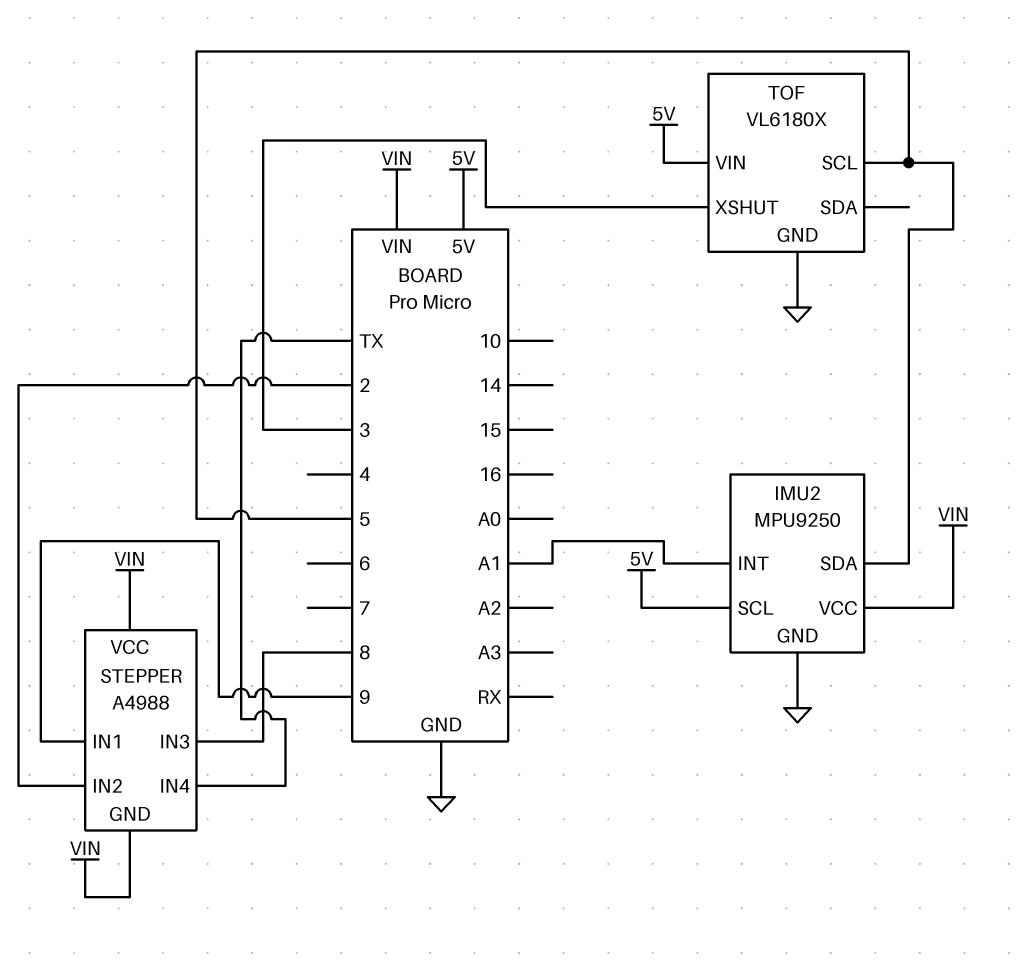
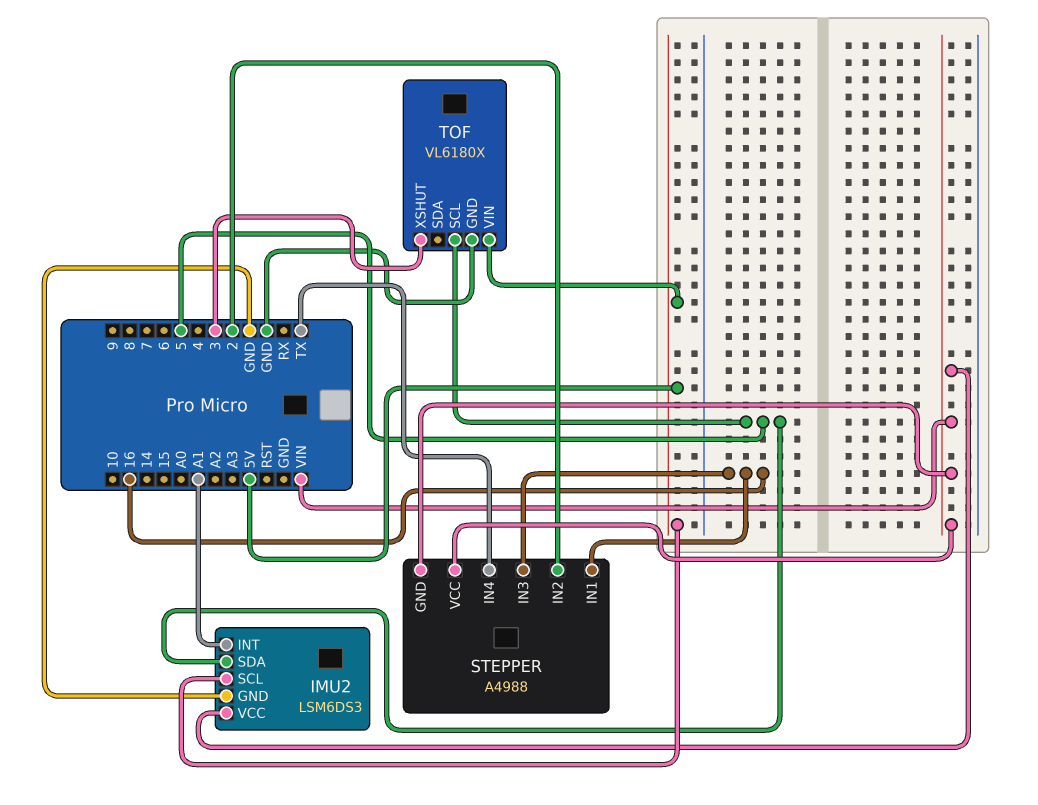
IMU2: MPU9250 -> LSM6DS3
STEPPER pin IN1: 9 -> 16
STEPPER pin IN3: 8 -> 16

